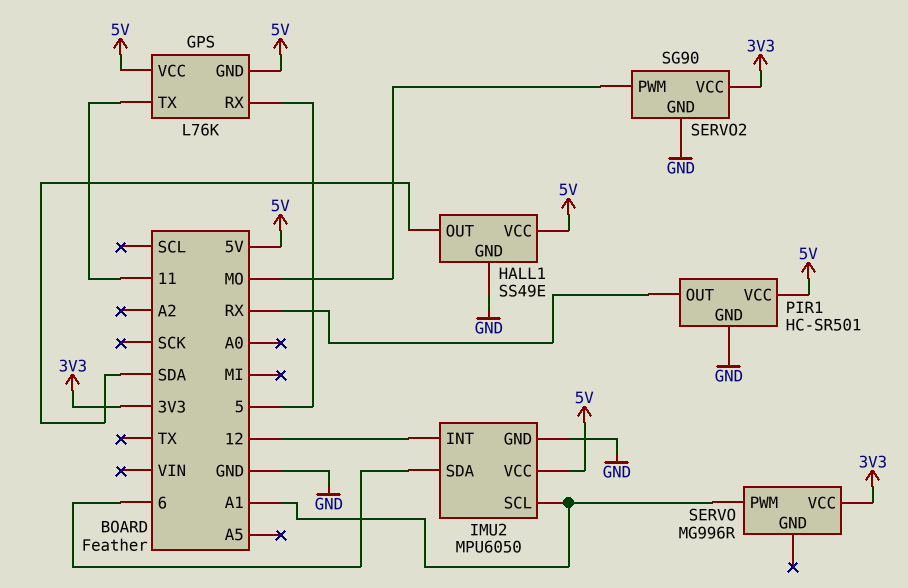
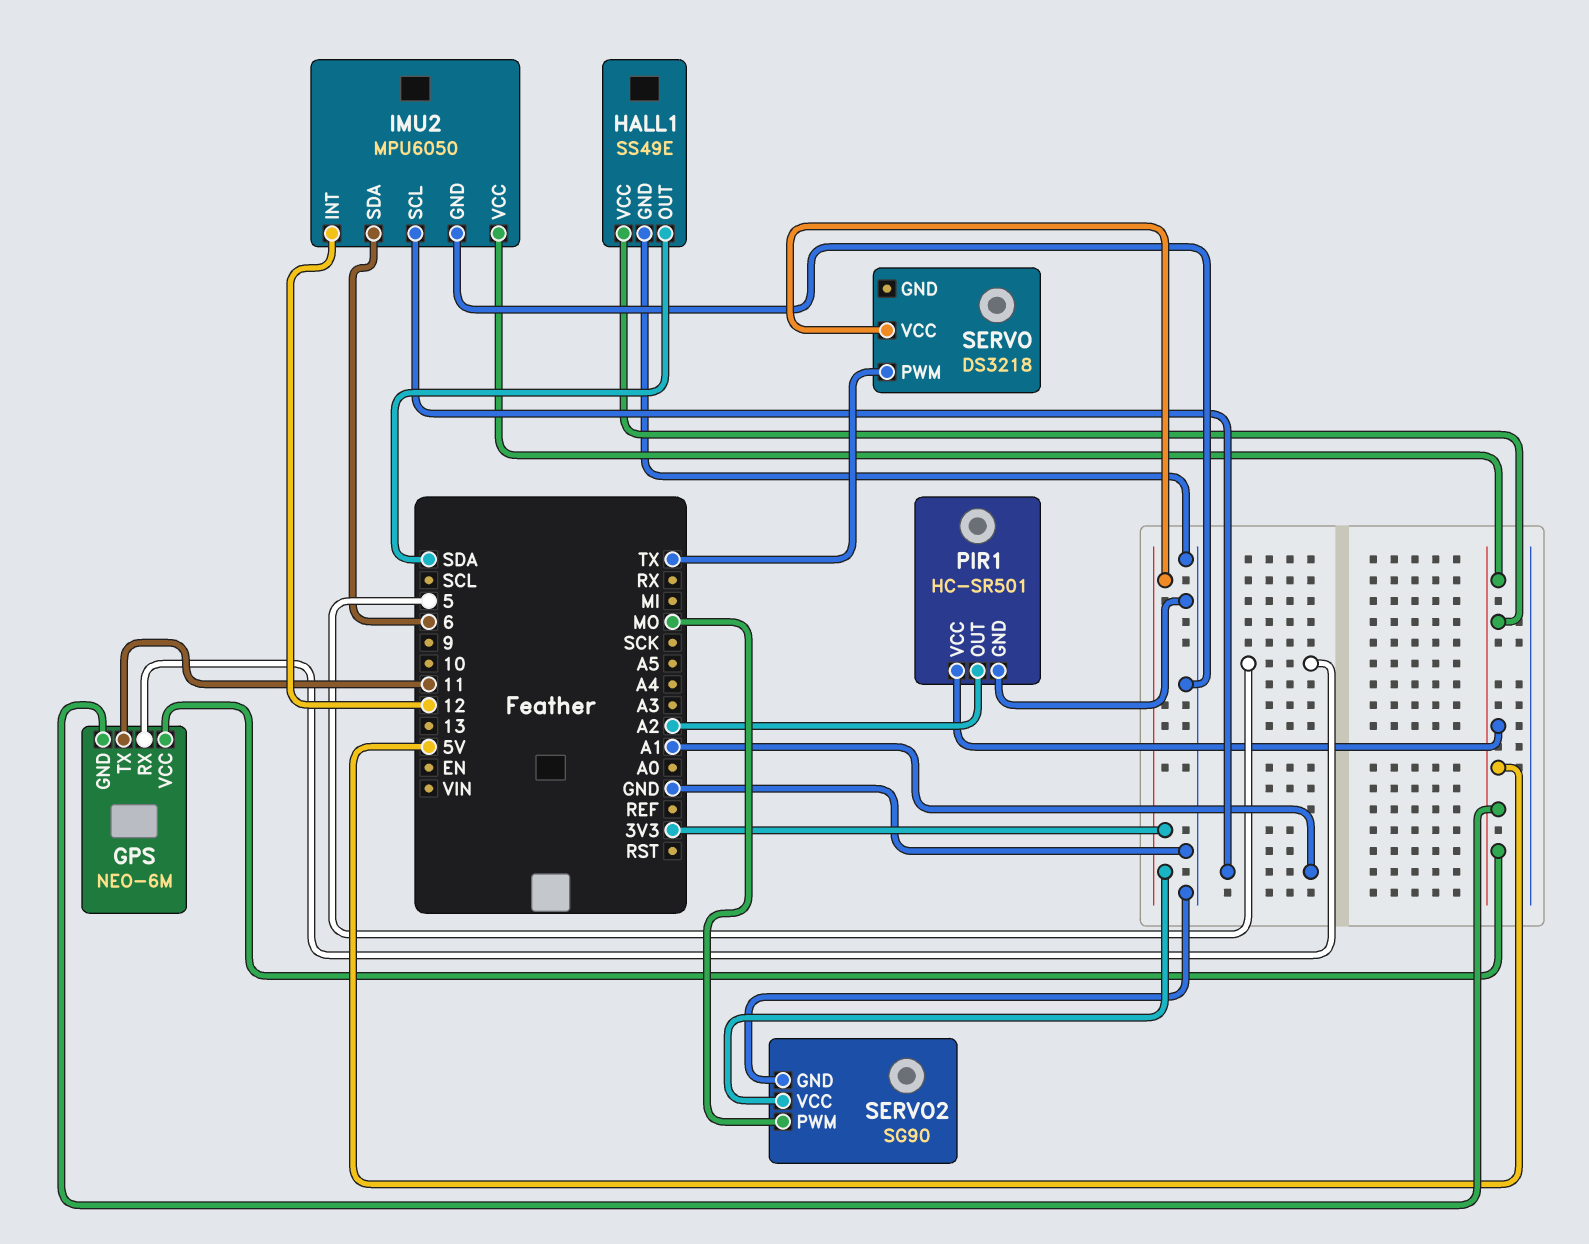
GPS: L76K -> NEO-6M
PIR1 pin OUT: RX -> A2
SERVO: MG996R -> DS3218
SERVO pin PWM: A1 -> TX

